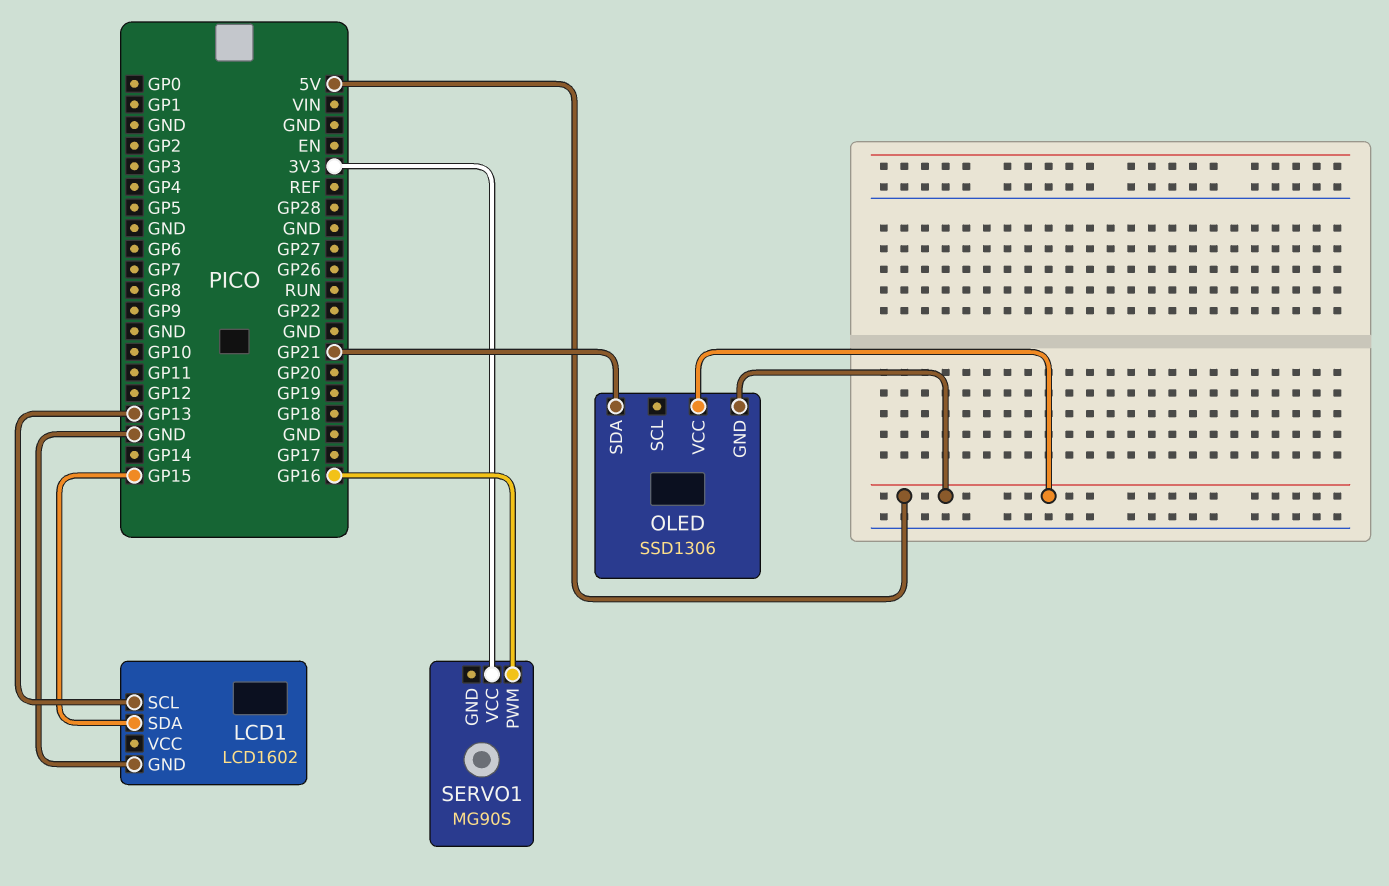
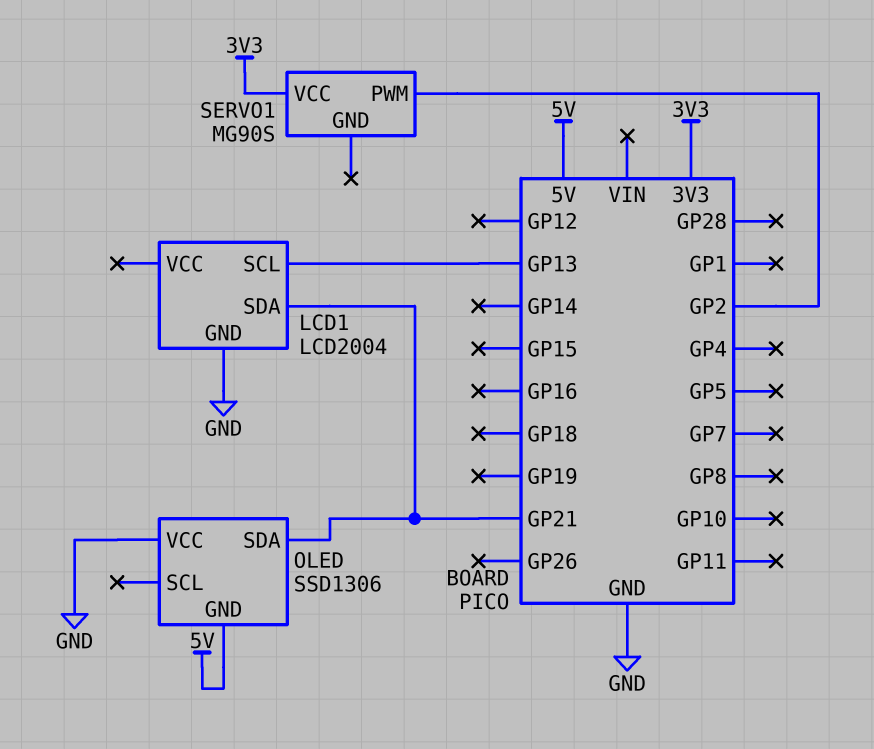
LCD1: LCD1602 -> LCD2004
LCD1 pin SDA: GP15 -> GP21
OLED pin VCC: 5V -> GND
SERVO1 pin PWM: GP16 -> GP2

